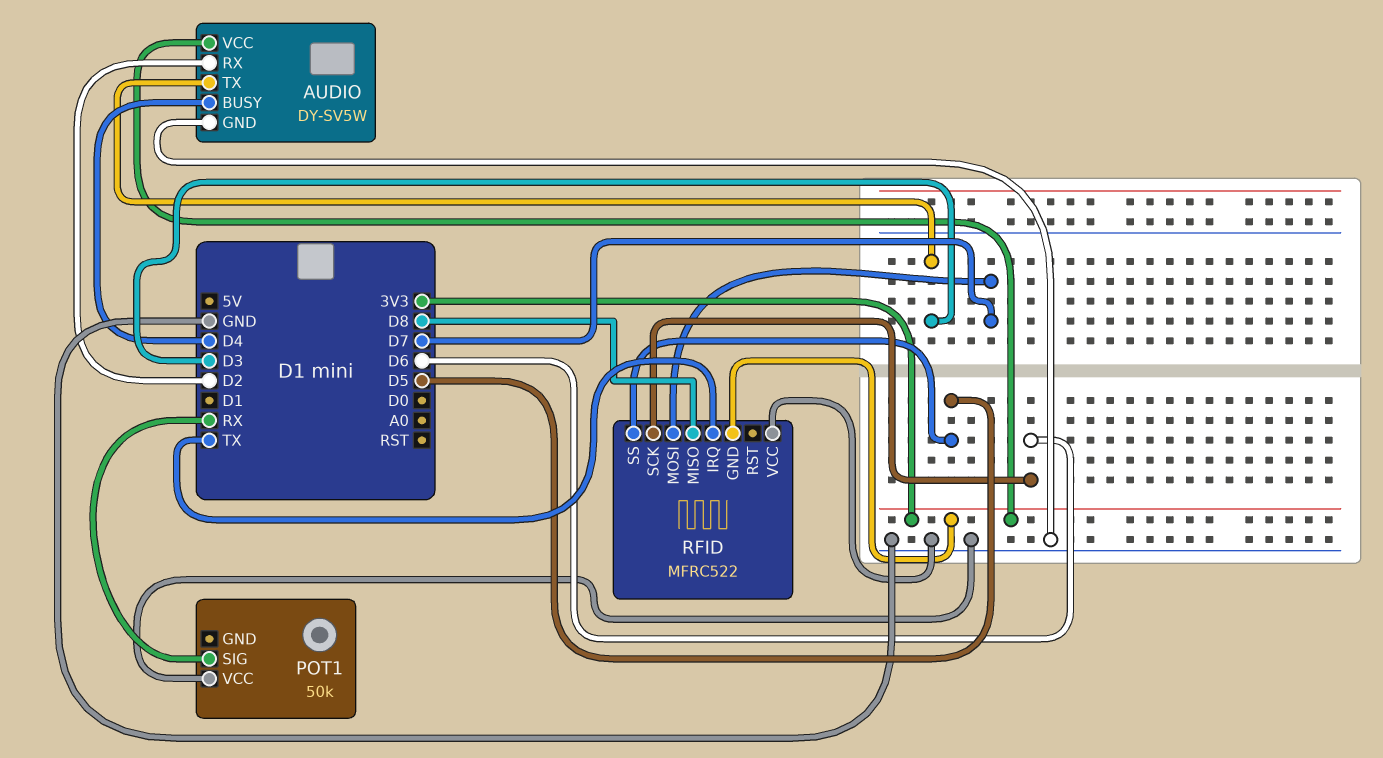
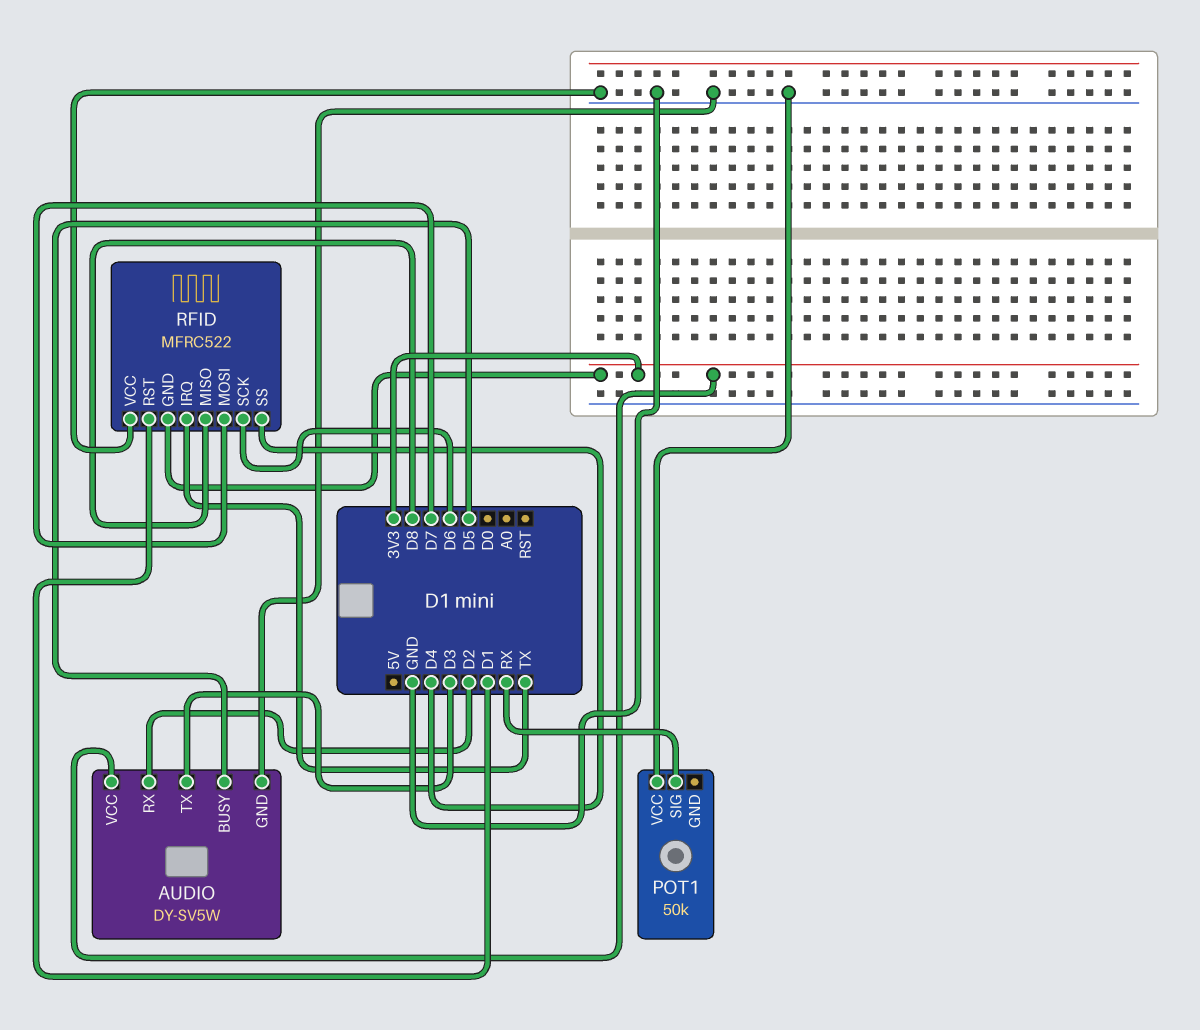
AUDIO pin BUSY: D4 -> D5
RFID pin RST: none -> D1
RFID pin SS: D5 -> D4

